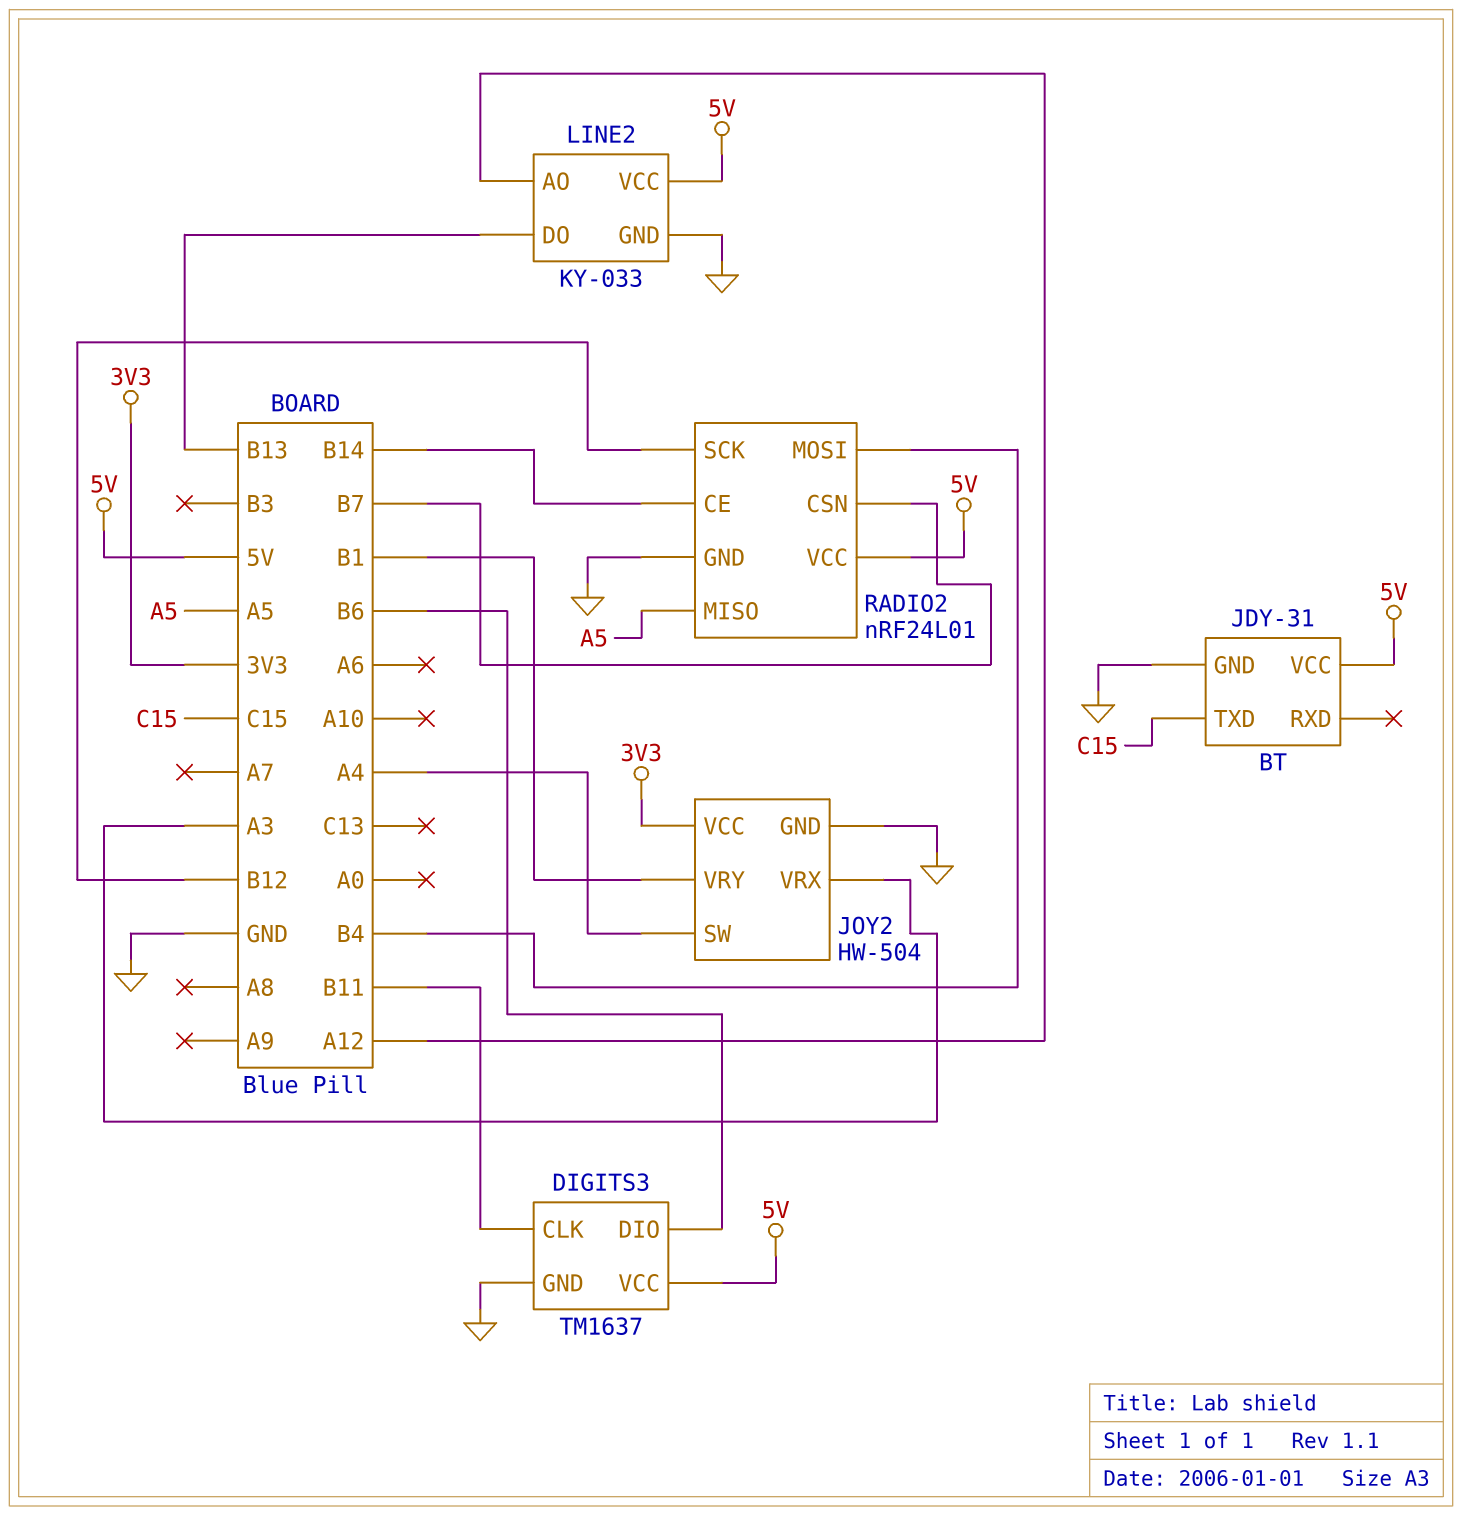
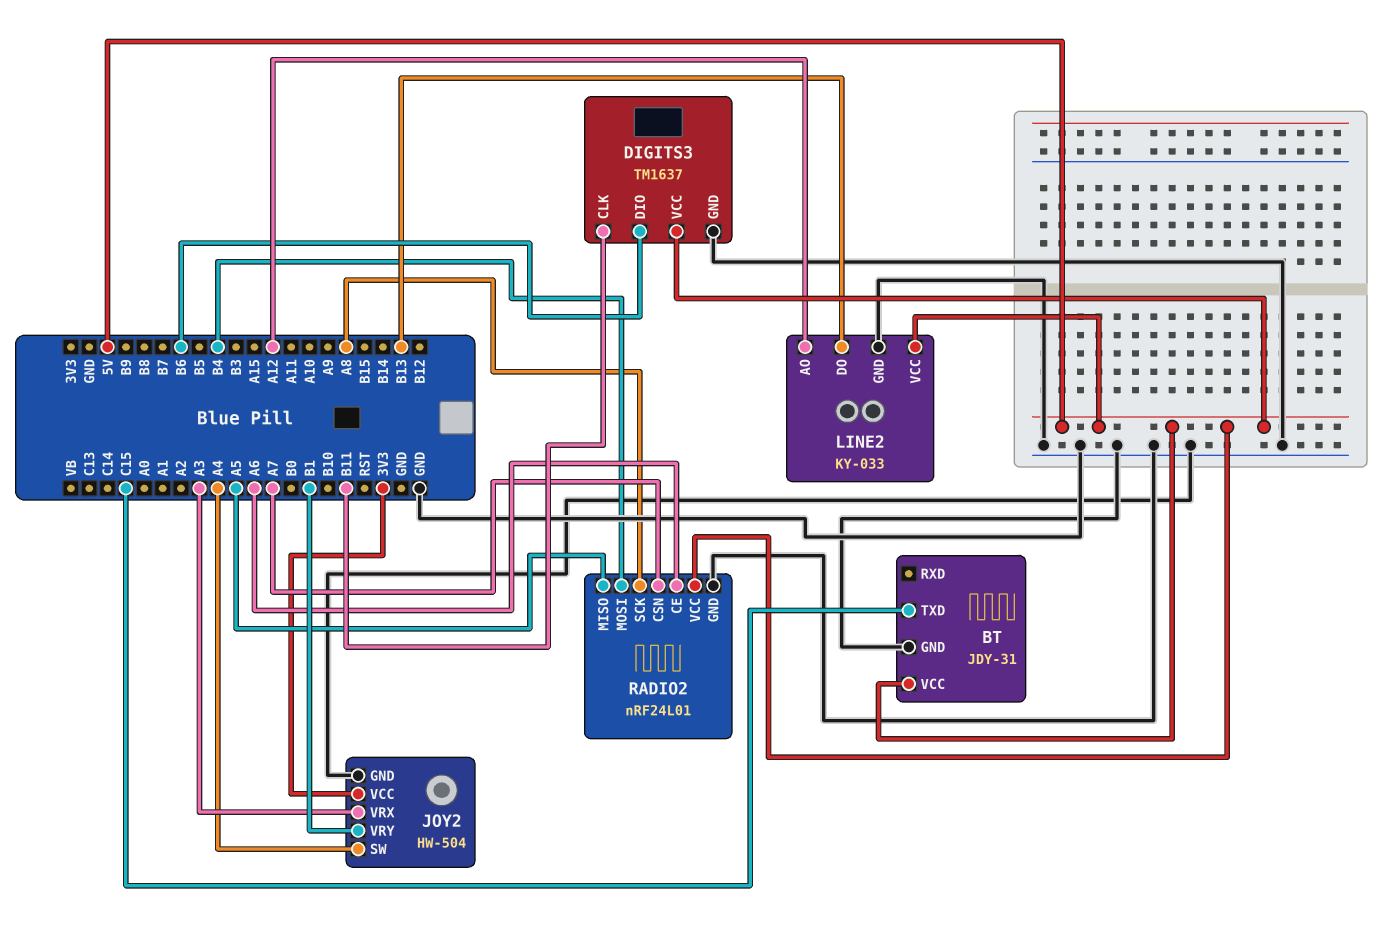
RADIO2 pin CE: B14 -> A6
RADIO2 pin CSN: B7 -> A7
RADIO2 pin SCK: B12 -> A8

